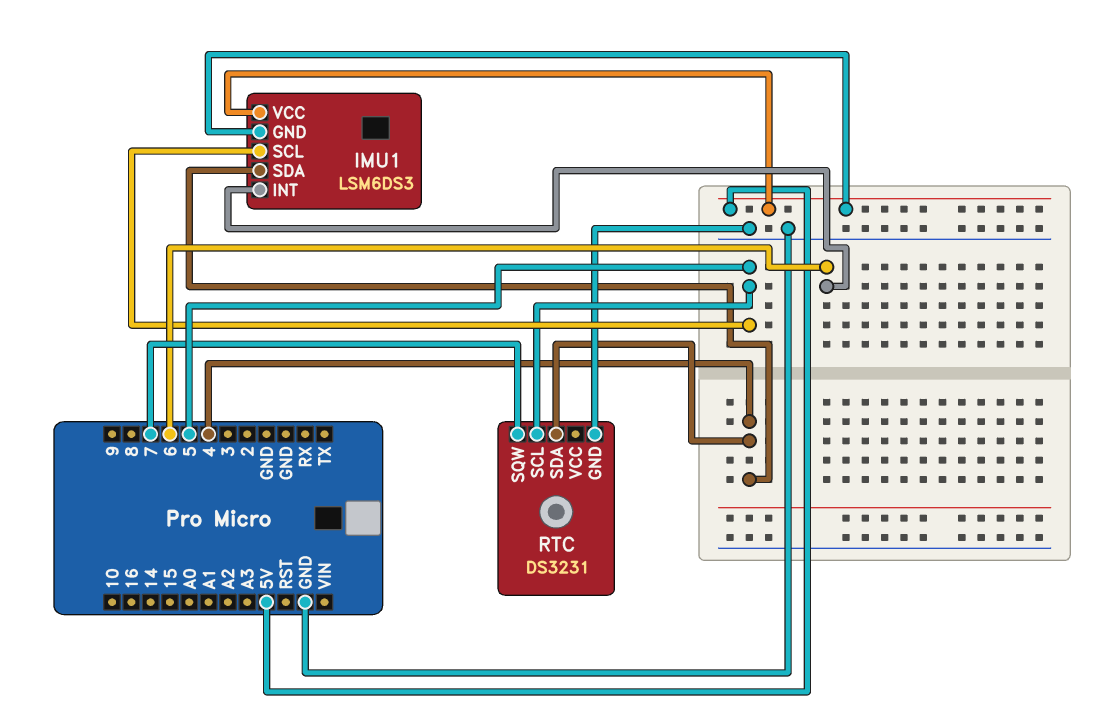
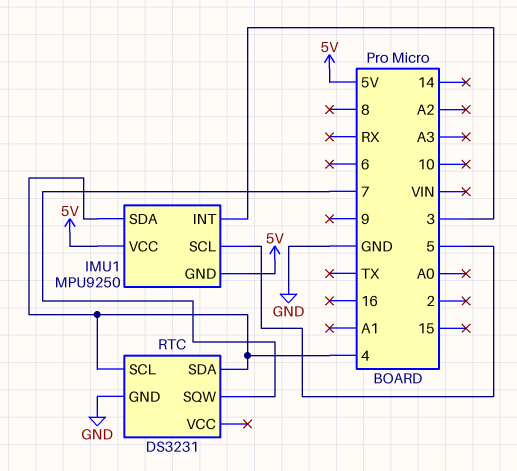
IMU1: LSM6DS3 -> MPU9250
IMU1 pin INT: 6 -> 3
RTC pin SCL: 5 -> 4

